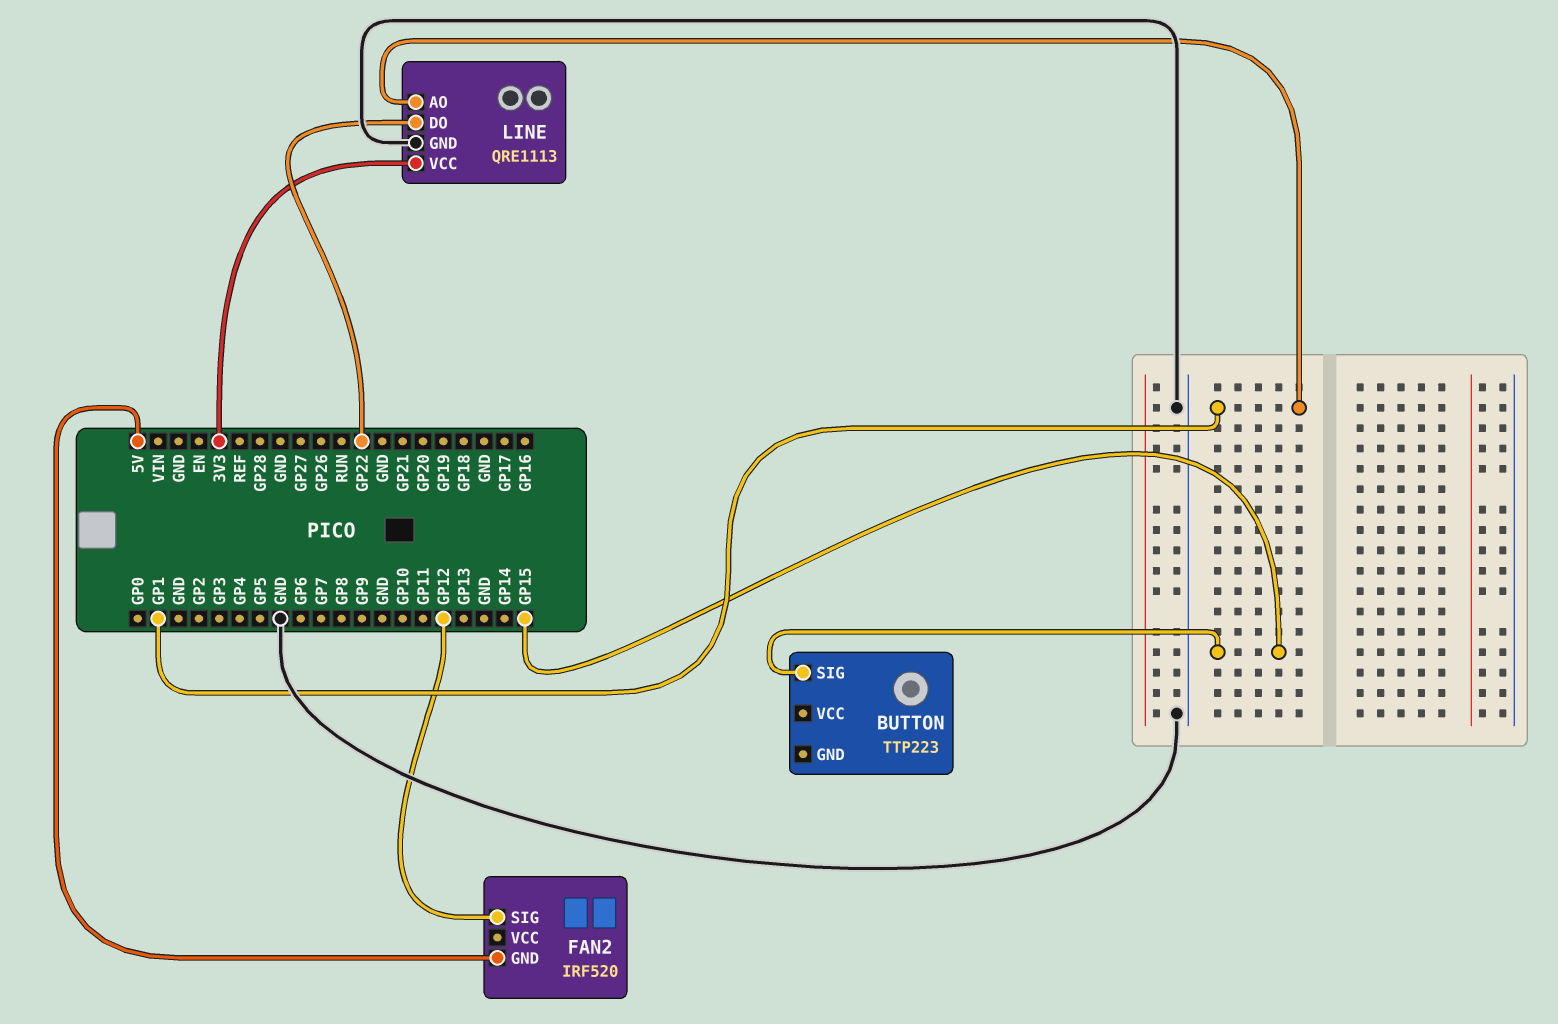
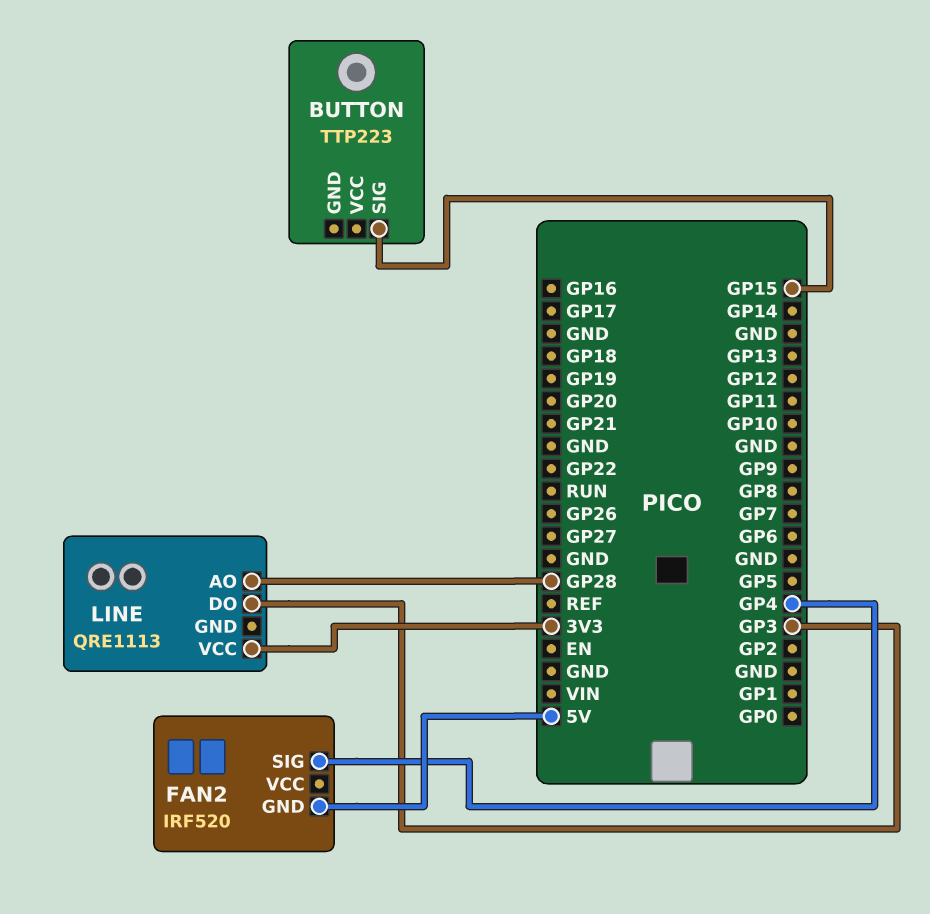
FAN2 pin SIG: GP12 -> GP4
LINE pin AO: GP1 -> GP28
LINE pin DO: GP22 -> GP3
LINE pin GND: GND -> none

